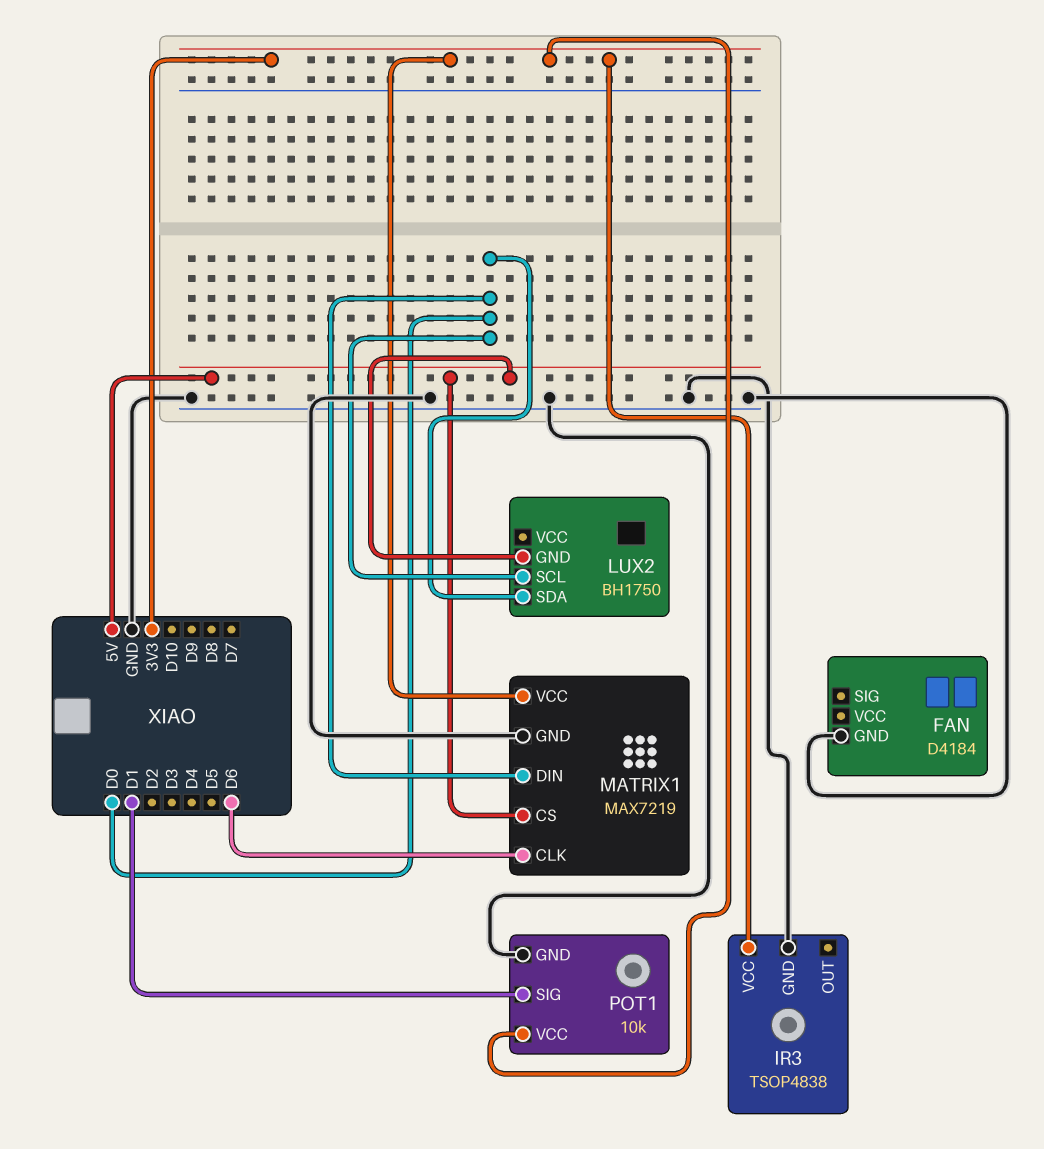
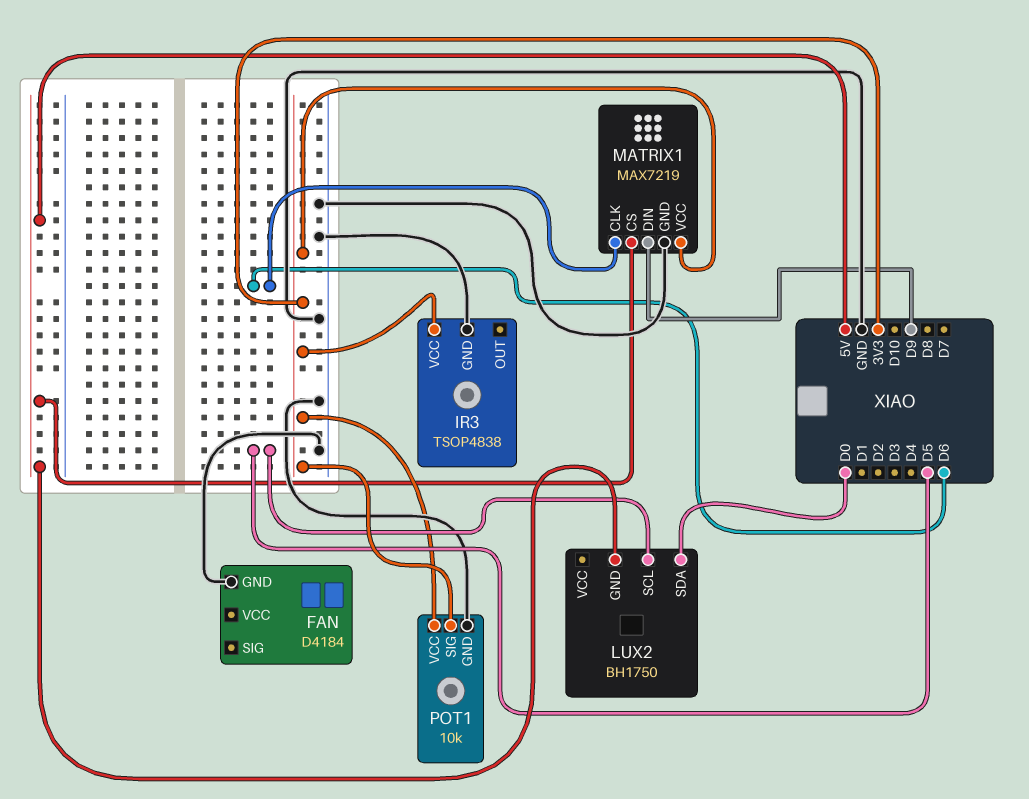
LUX2 pin SCL: D0 -> D5
MATRIX1 pin DIN: D0 -> D9
POT1 pin SIG: D1 -> 3V3

